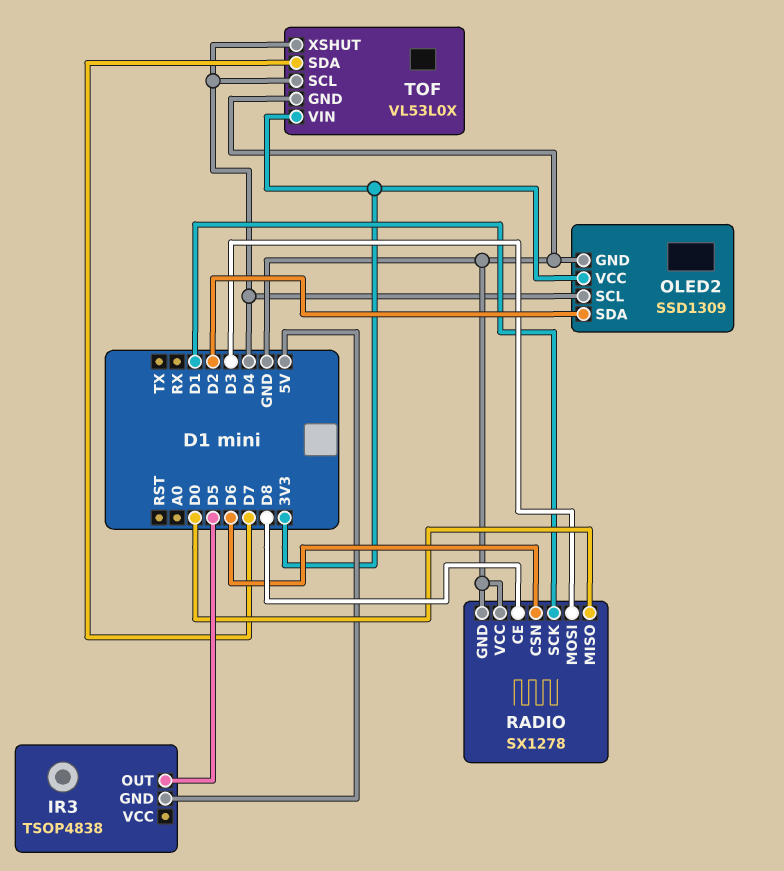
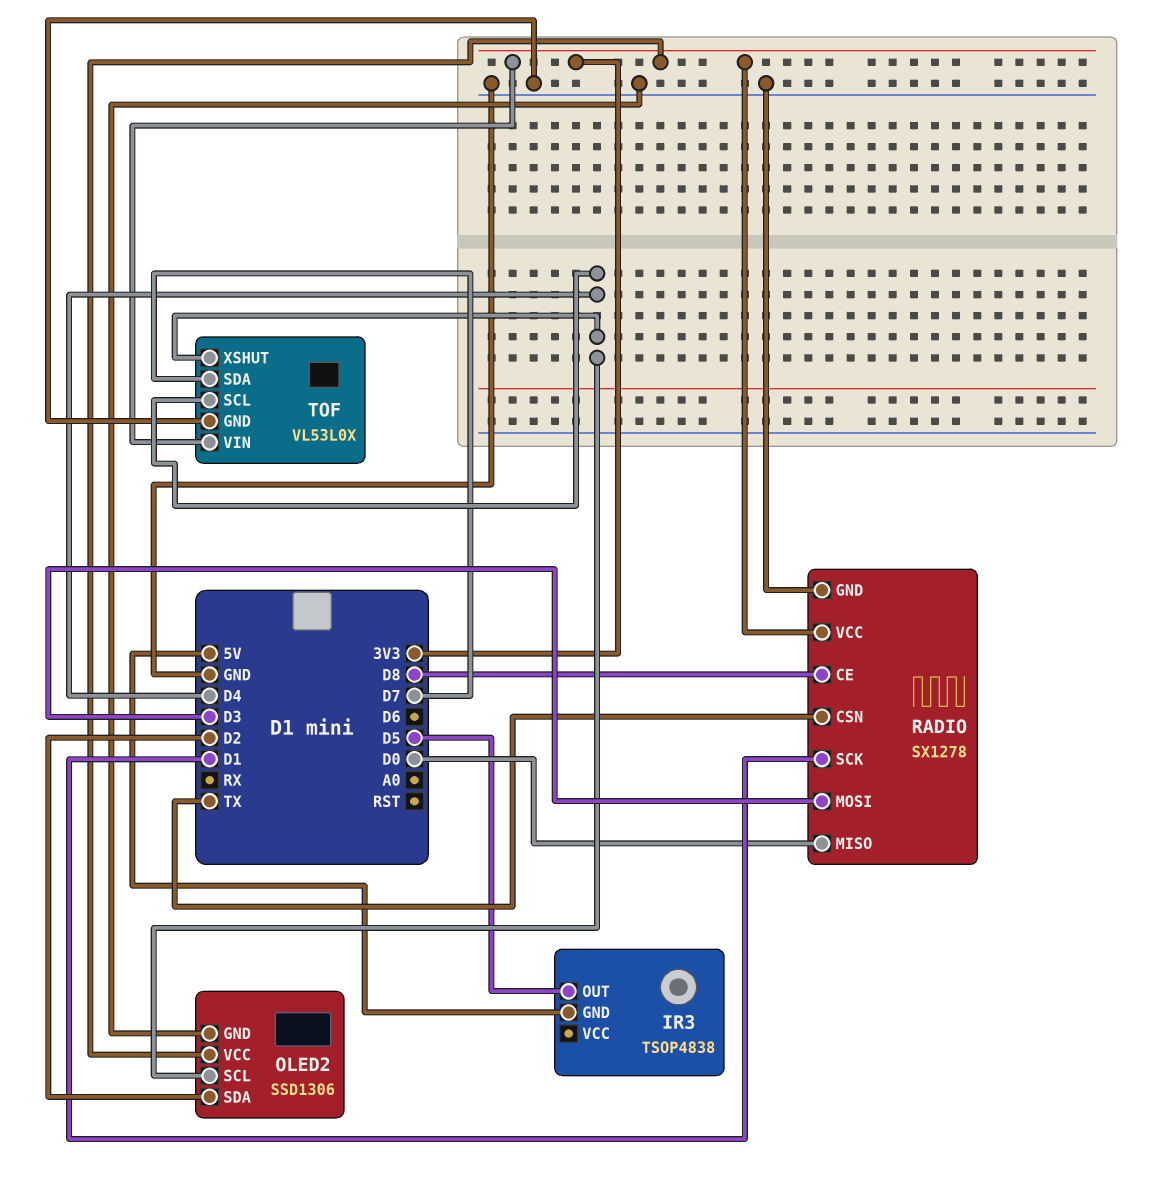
OLED2: SSD1309 -> SSD1306
RADIO pin CSN: D6 -> TX
RADIO pin VCC: GND -> 3V3

